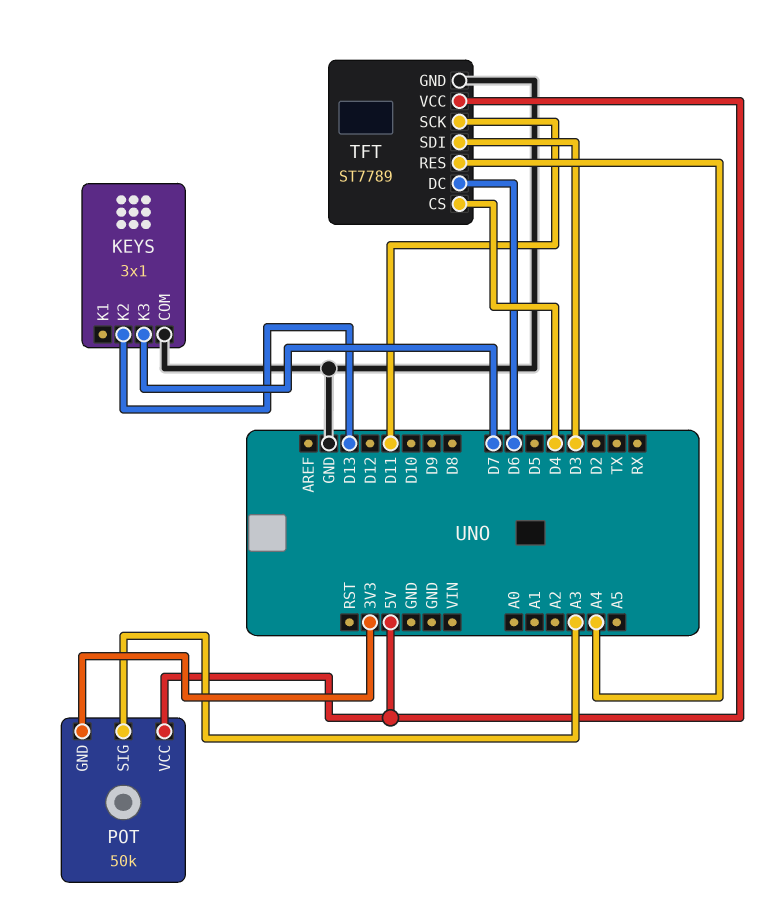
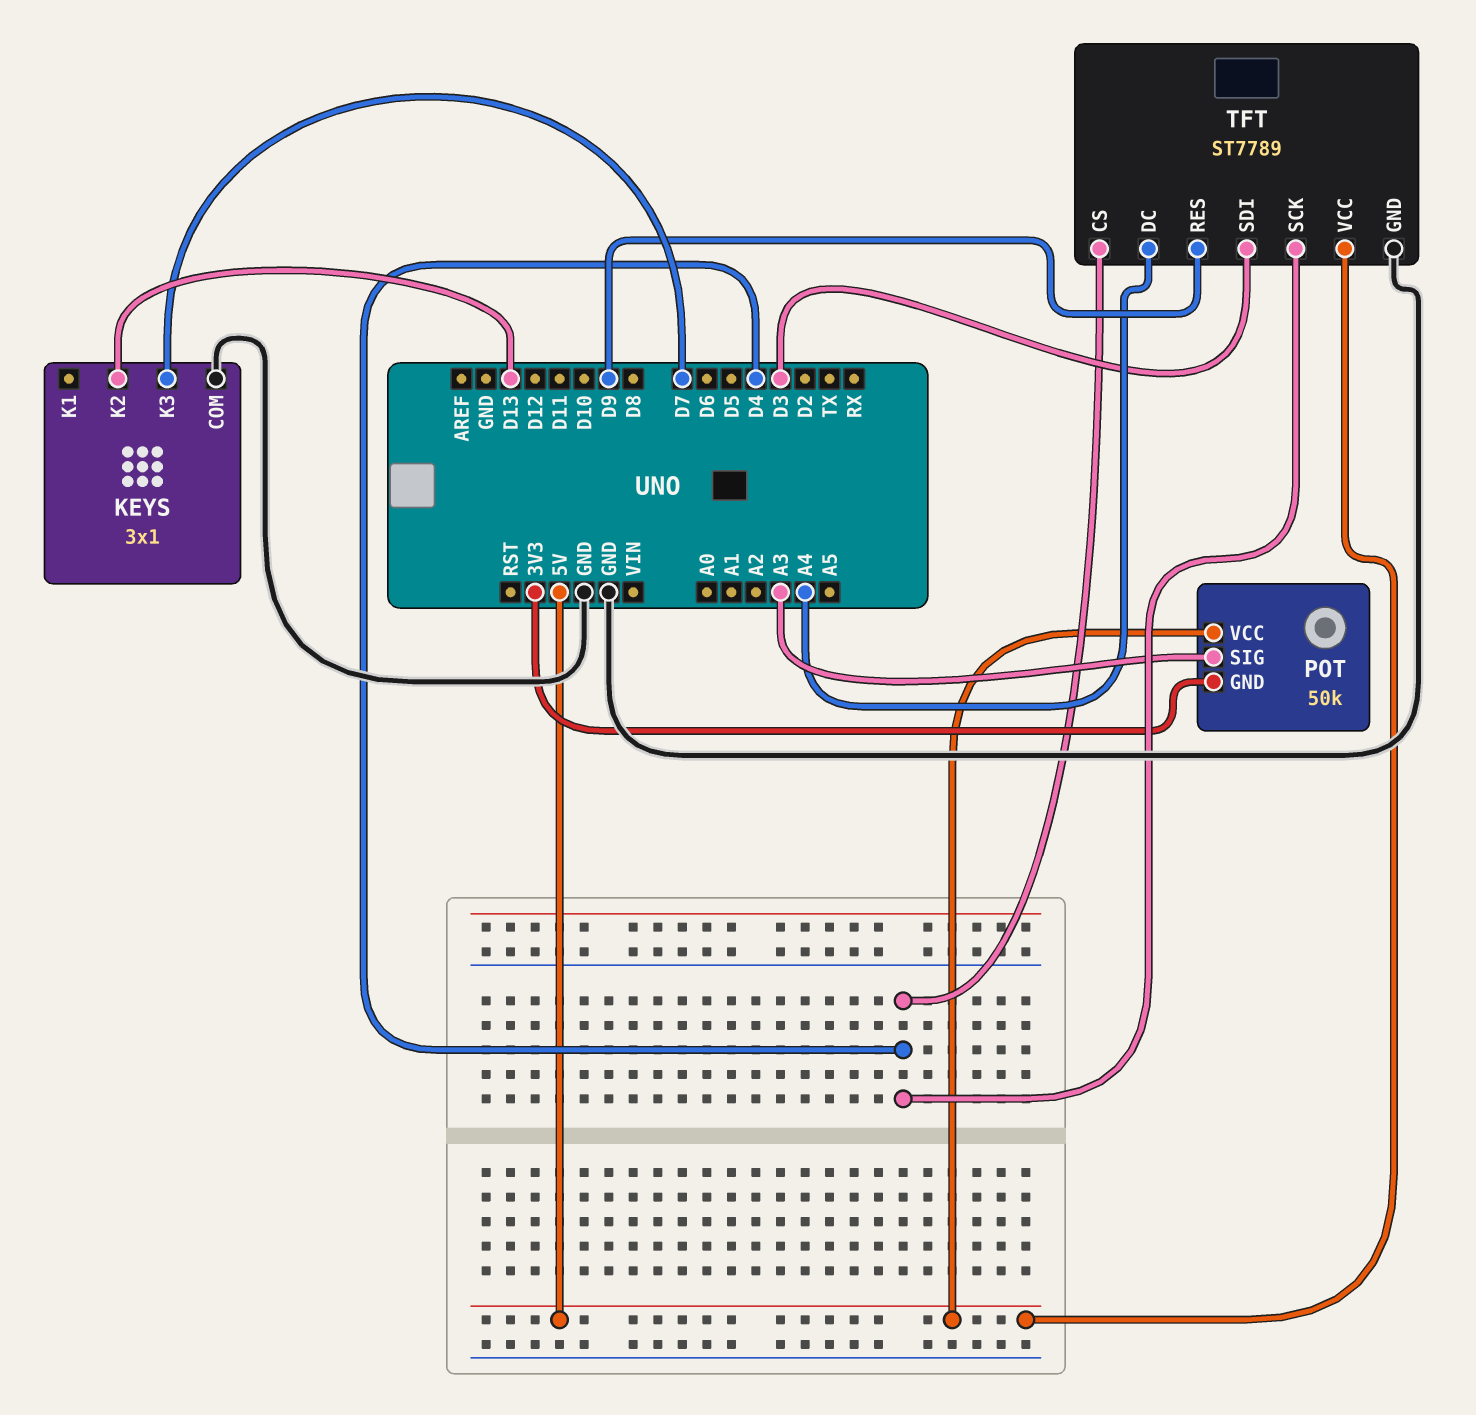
TFT pin DC: D6 -> A4
TFT pin RES: A4 -> D9
TFT pin SCK: D11 -> D4

